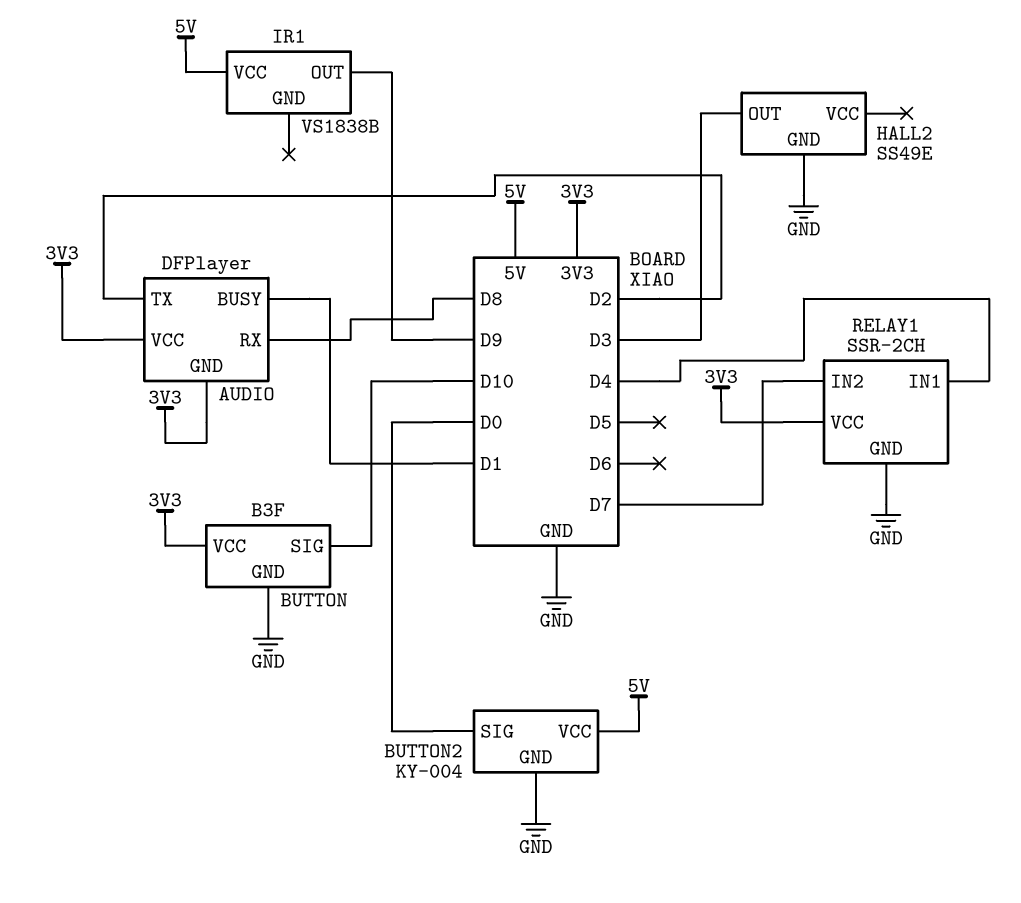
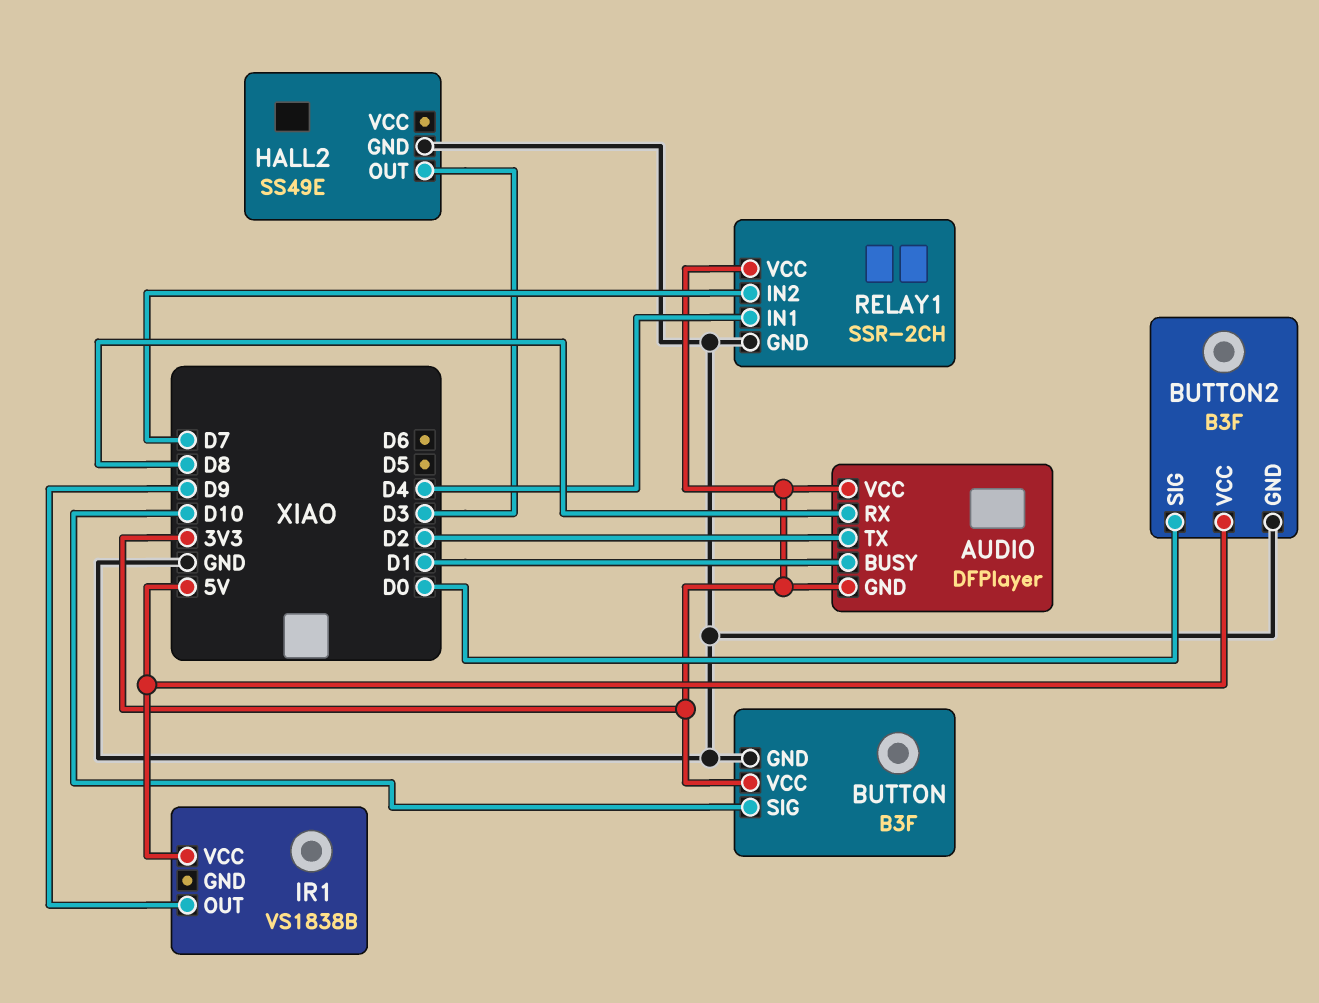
BUTTON2: KY-004 -> B3F

